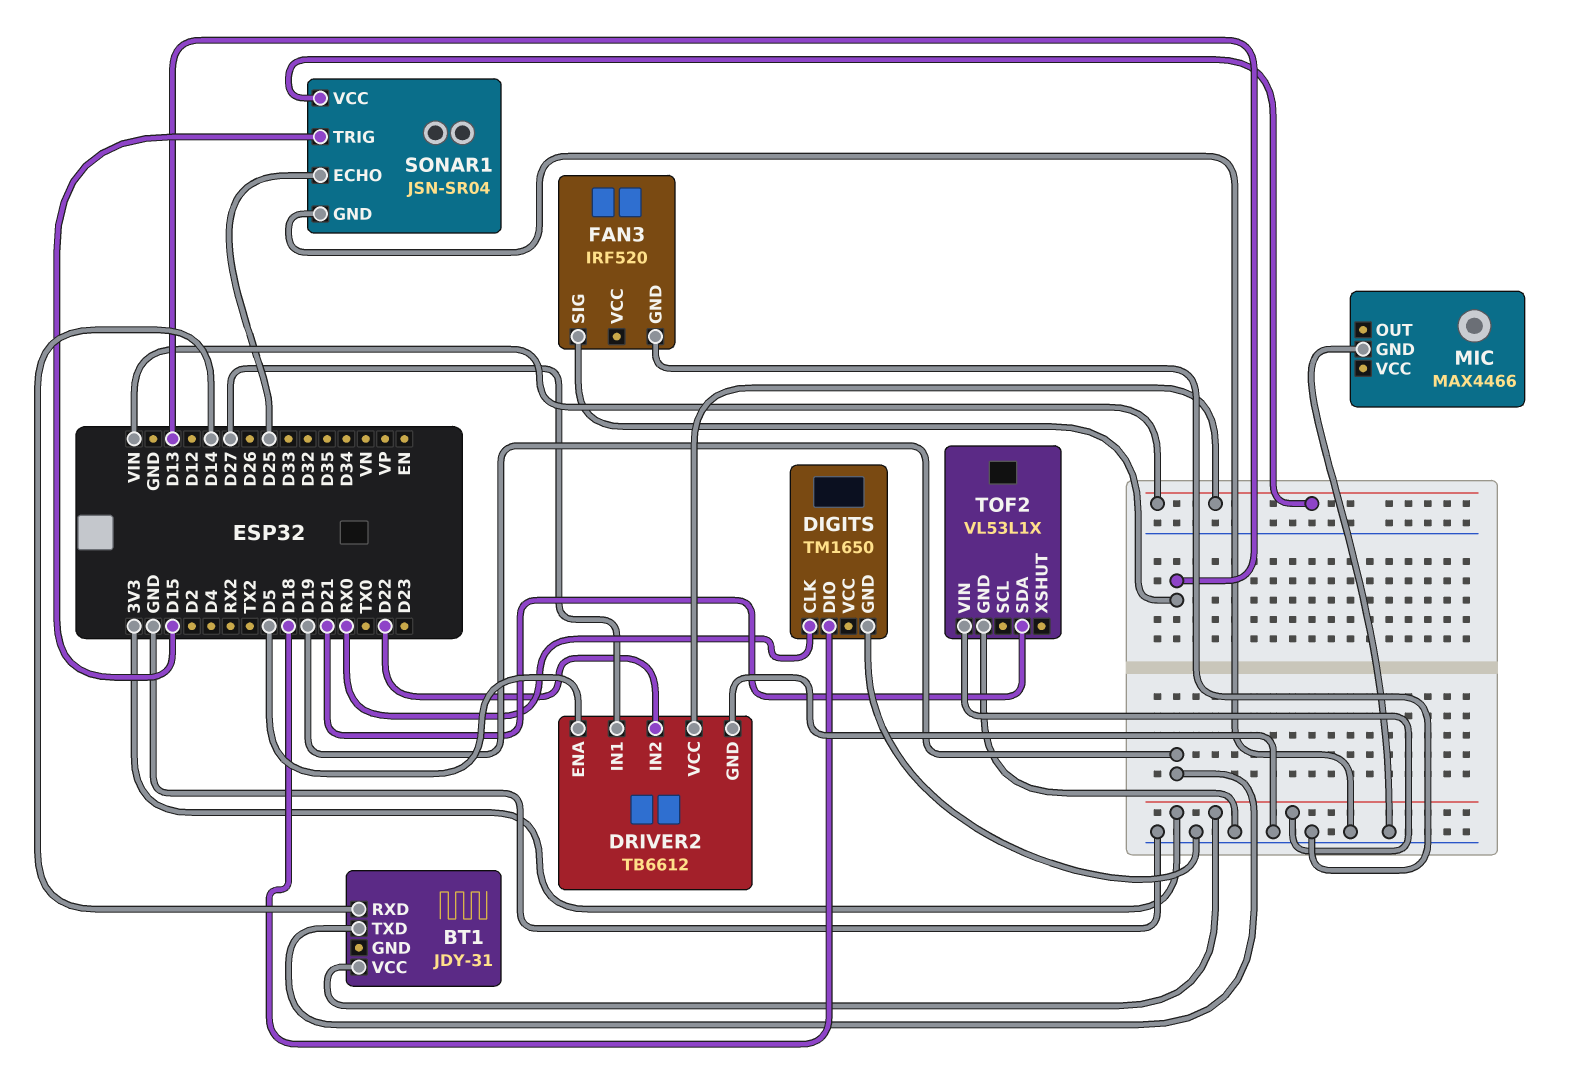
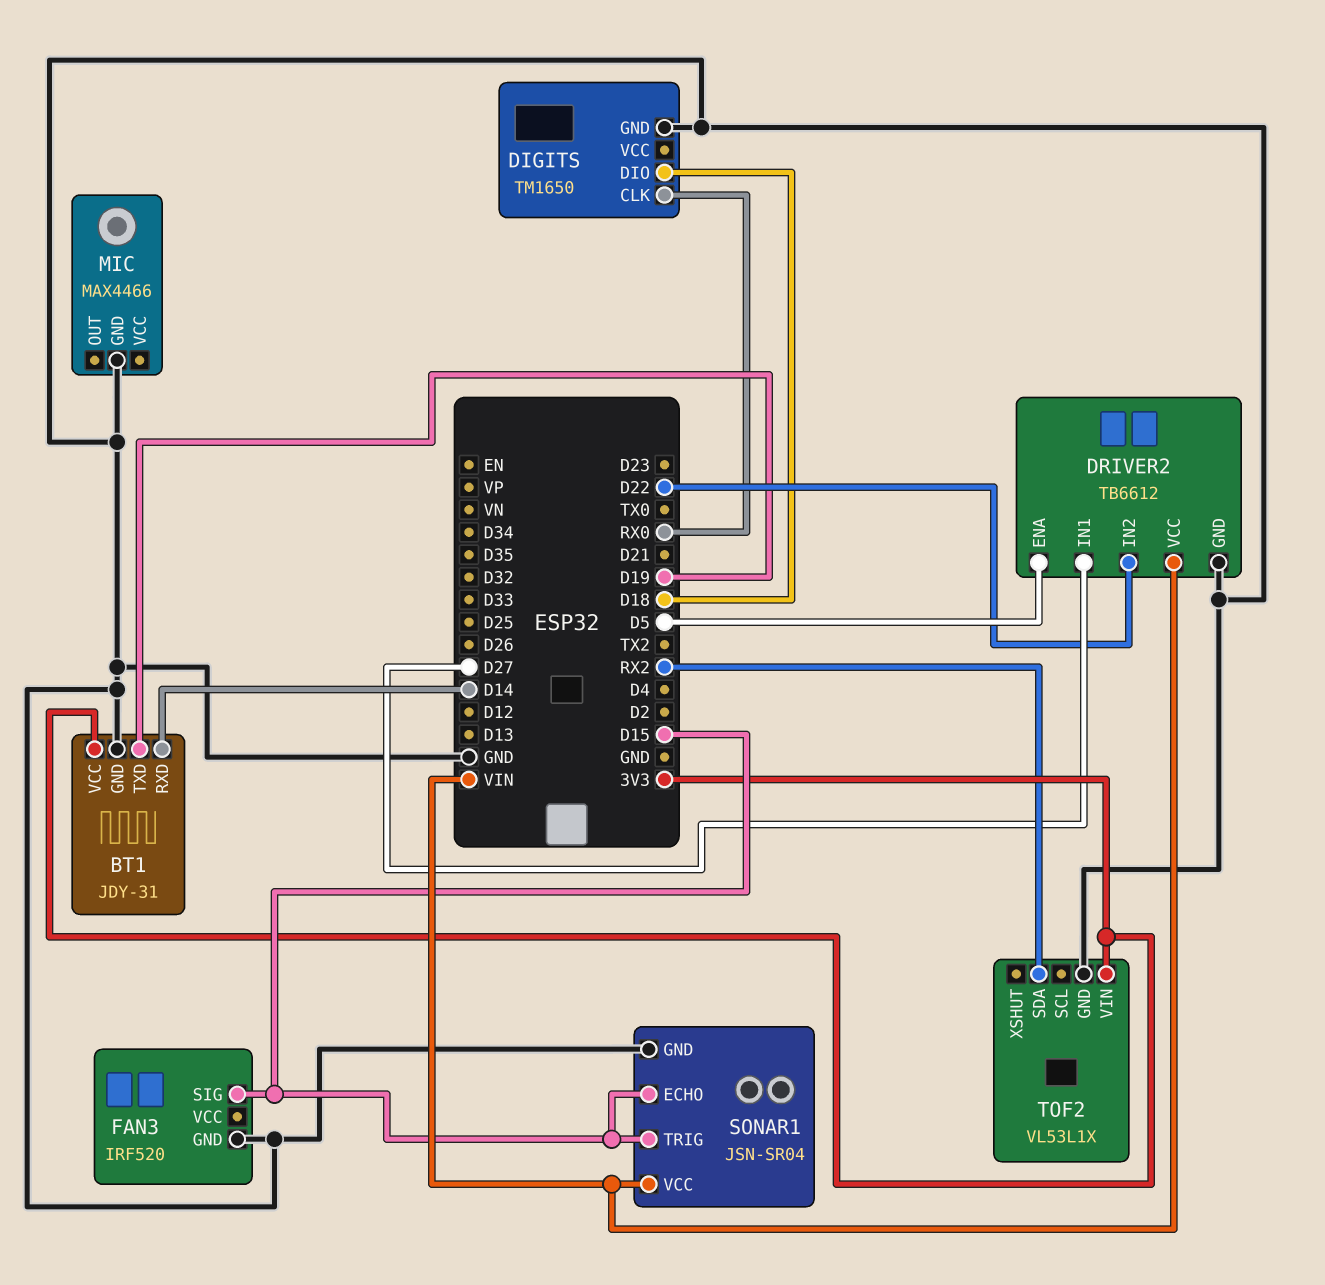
BT1 pin GND: none -> GND
FAN3 pin SIG: D13 -> D15
SONAR1 pin ECHO: D25 -> D15
TOF2 pin SDA: D21 -> RX2

